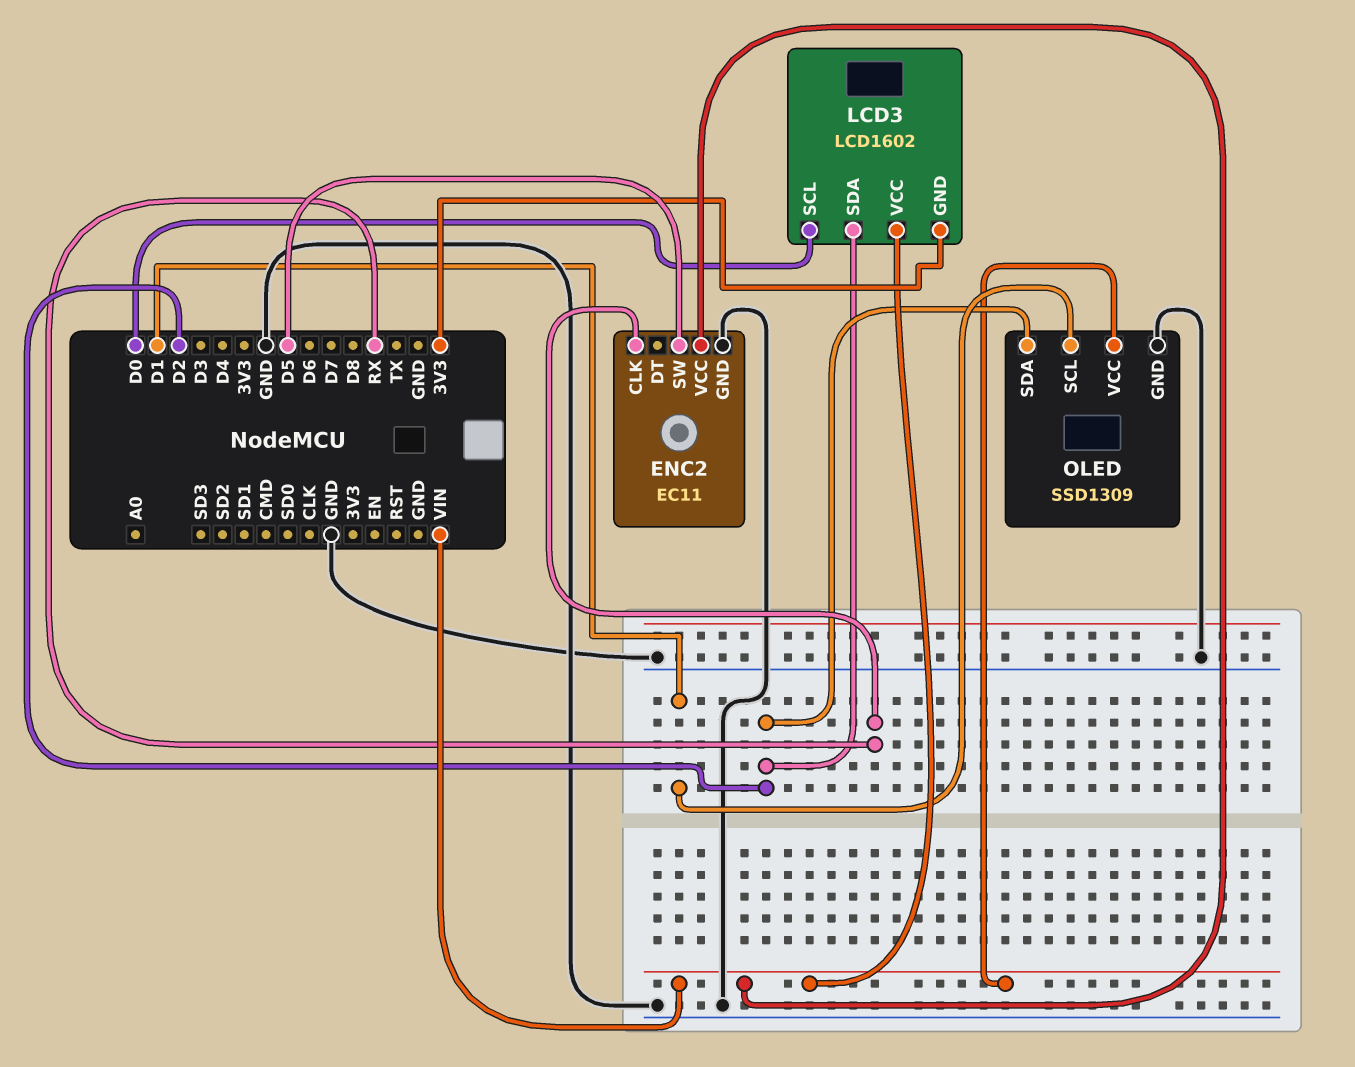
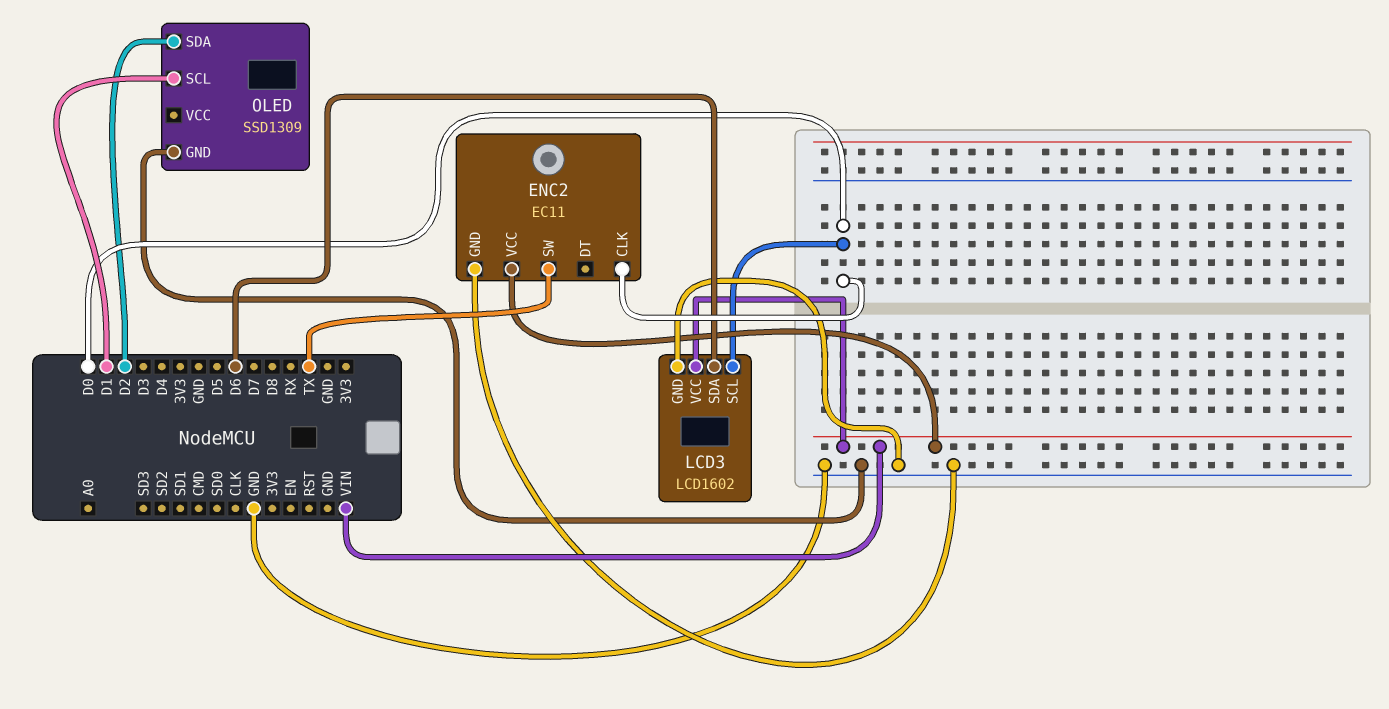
ENC2 pin CLK: RX -> D0
ENC2 pin SW: D5 -> TX
LCD3 pin GND: 3V3 -> GND
LCD3 pin SDA: D2 -> D6
OLED pin VCC: VIN -> none

